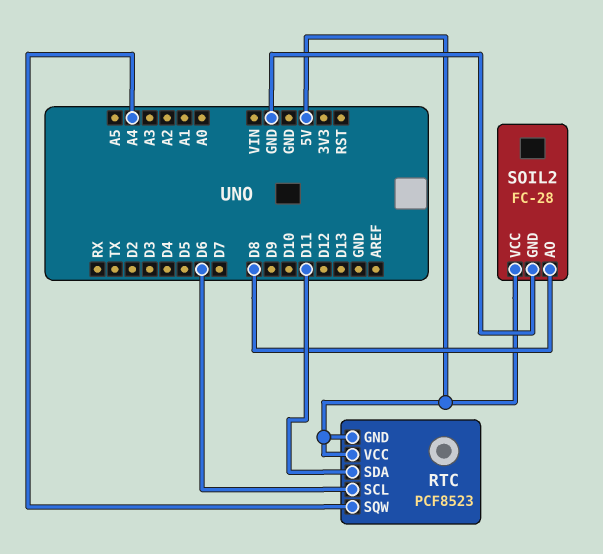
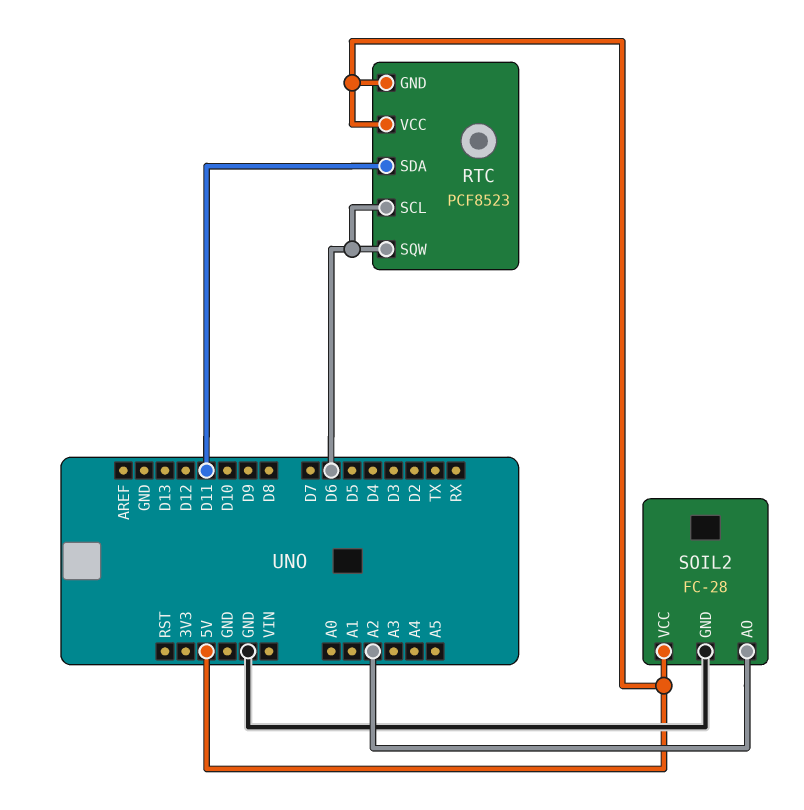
RTC pin SQW: A4 -> D6
SOIL2 pin AO: D8 -> A2

